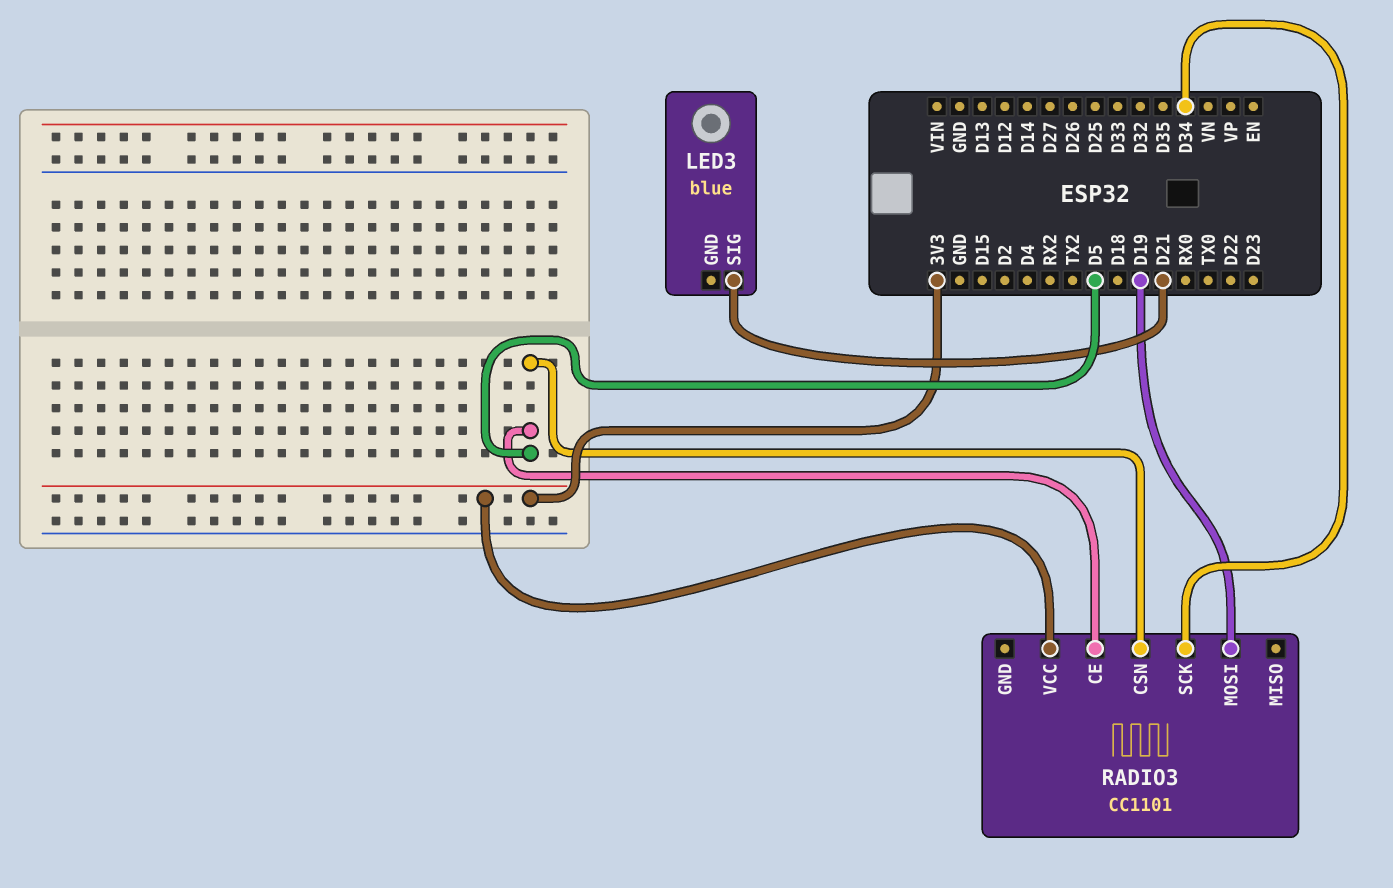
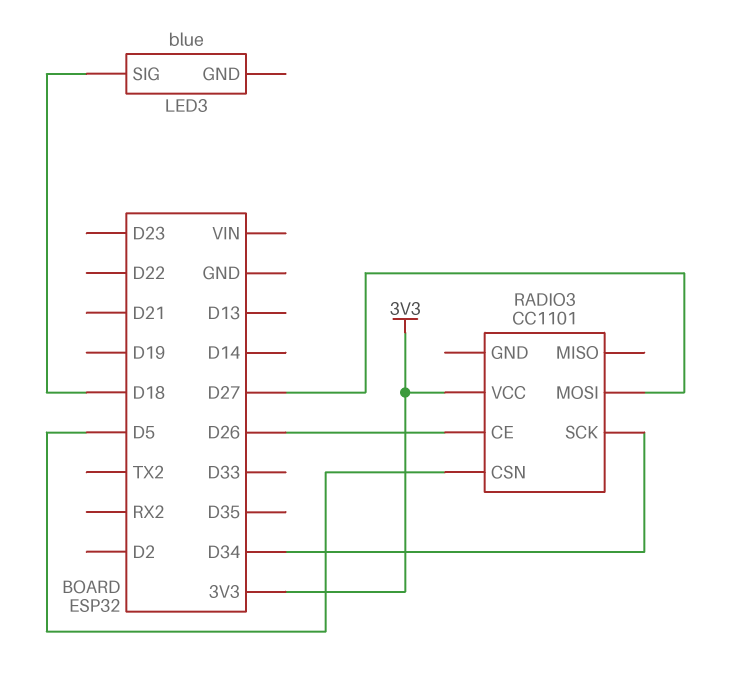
LED3 pin SIG: D21 -> D18
RADIO3 pin CE: D5 -> D26
RADIO3 pin MOSI: D19 -> D27

